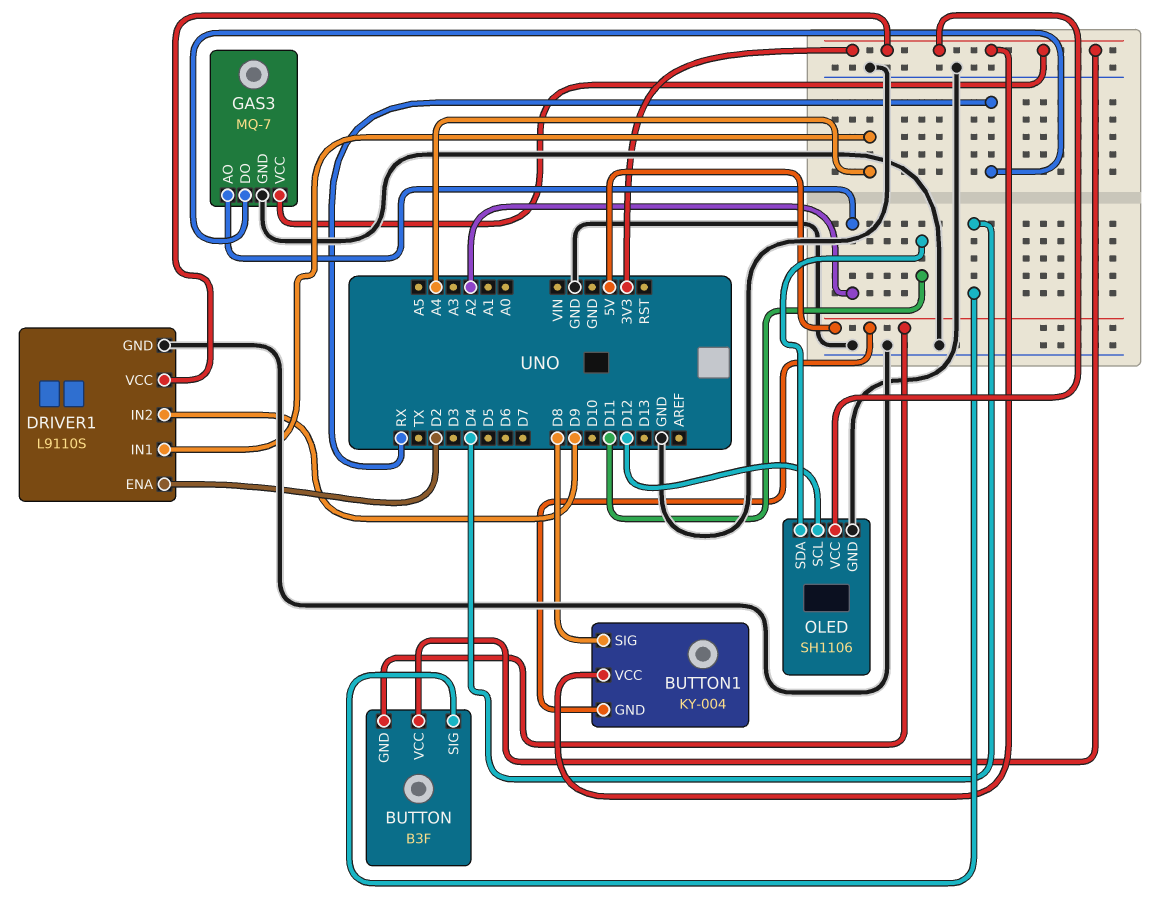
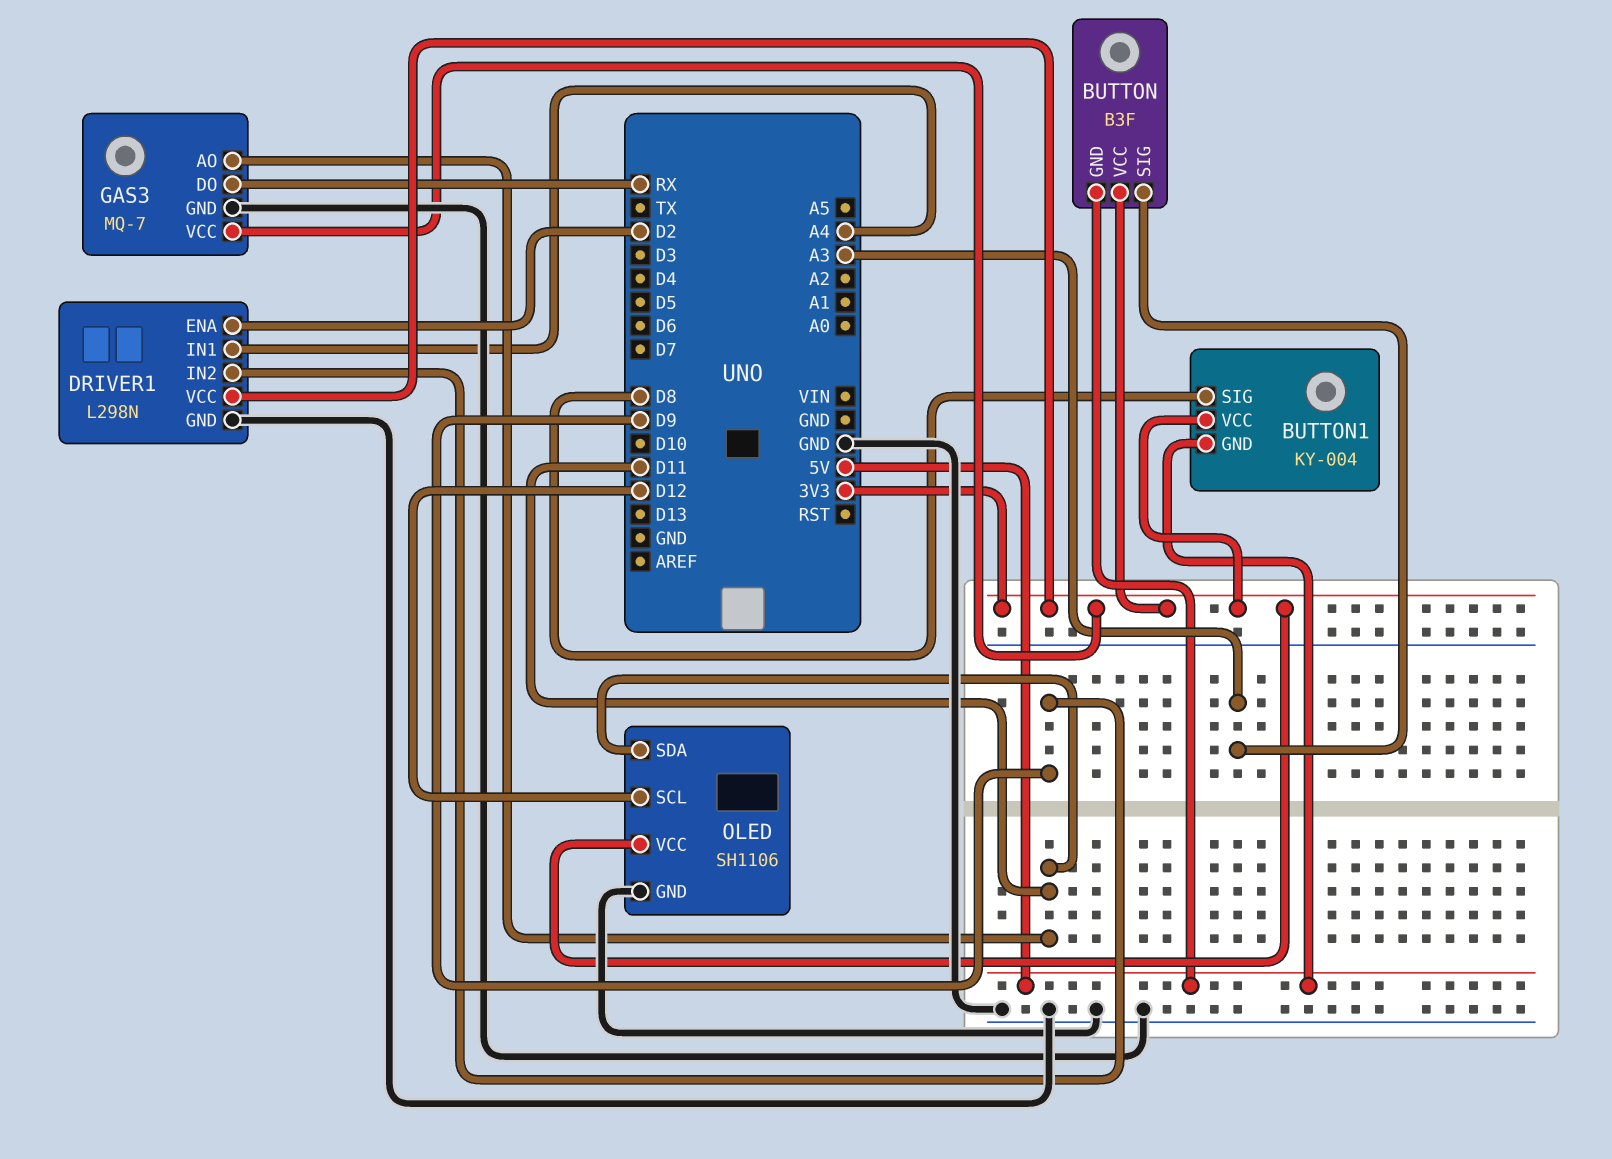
BUTTON pin SIG: D4 -> A3
DRIVER1: L9110S -> L298N
GAS3 pin AO: A2 -> D11

